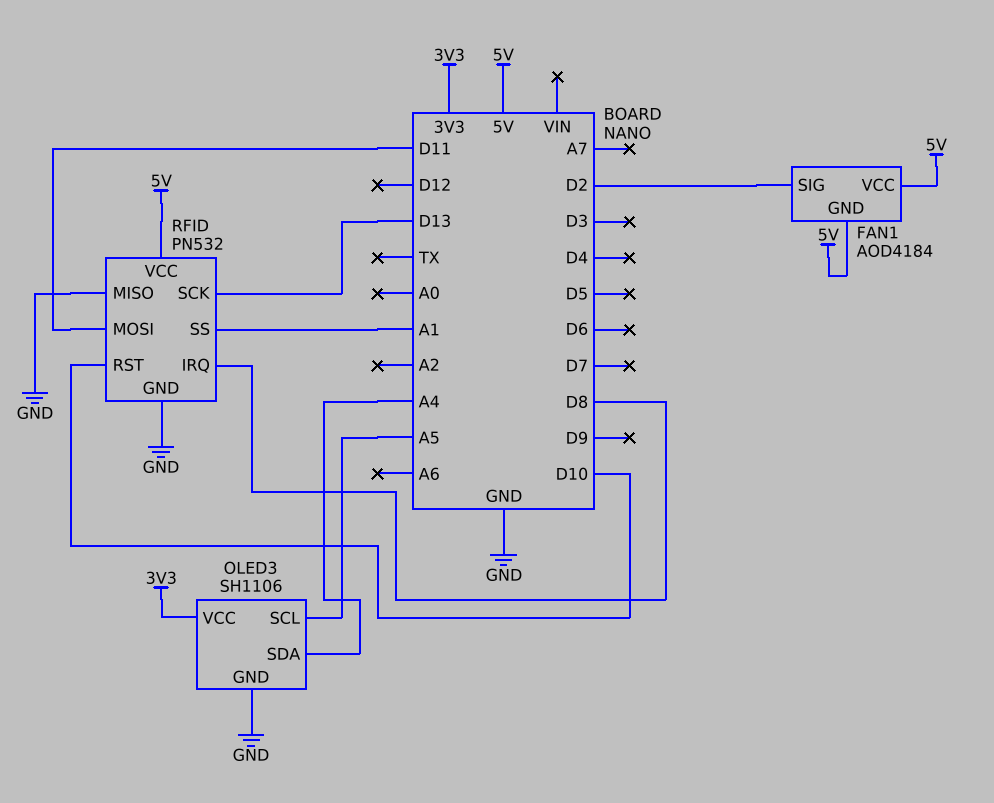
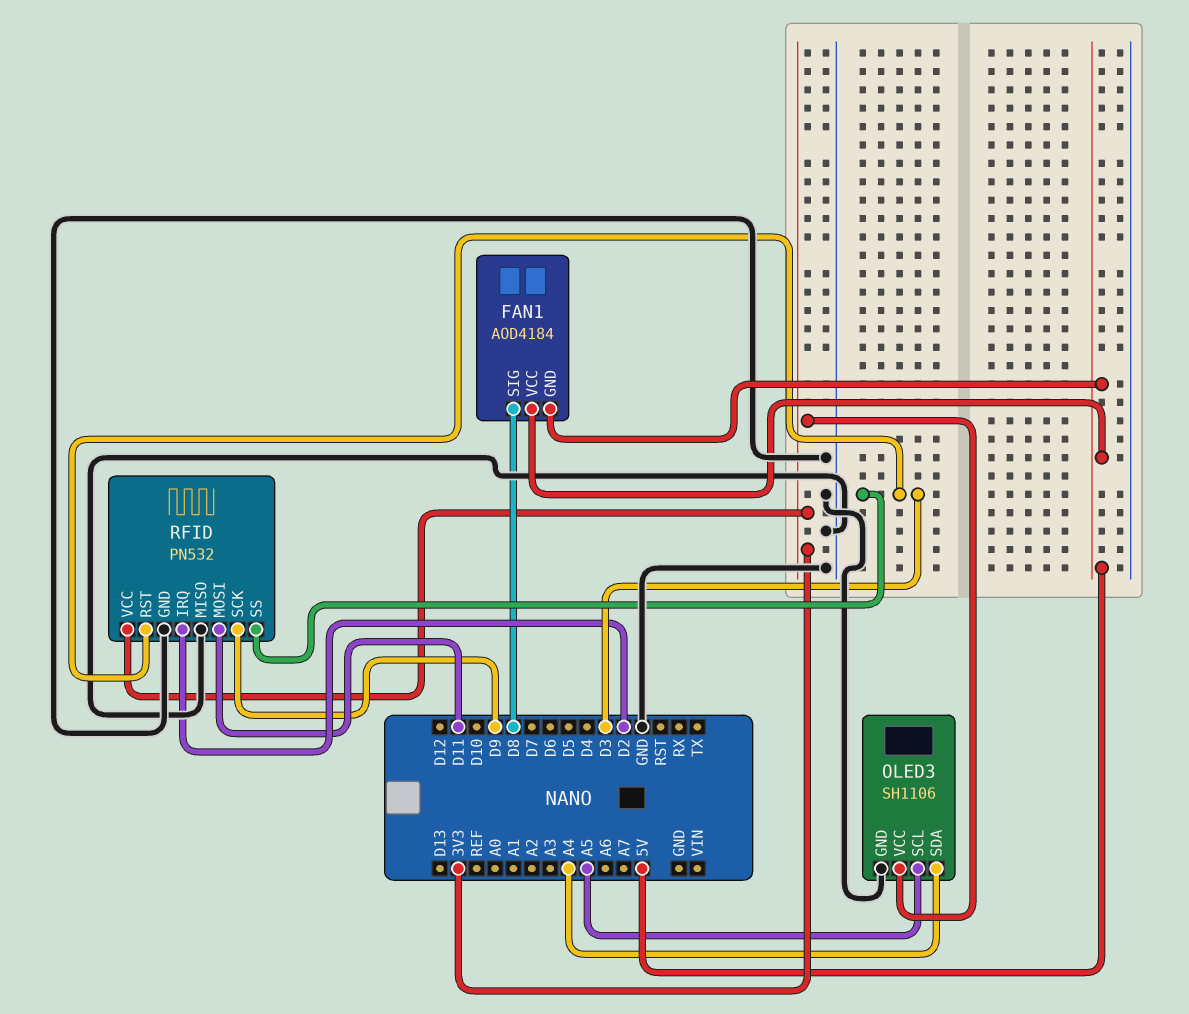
FAN1 pin SIG: D2 -> D8
RFID pin IRQ: D8 -> D2
RFID pin RST: D10 -> D3
RFID pin SCK: D13 -> D9
RFID pin SS: A1 -> D3
RFID pin VCC: 5V -> 3V3

